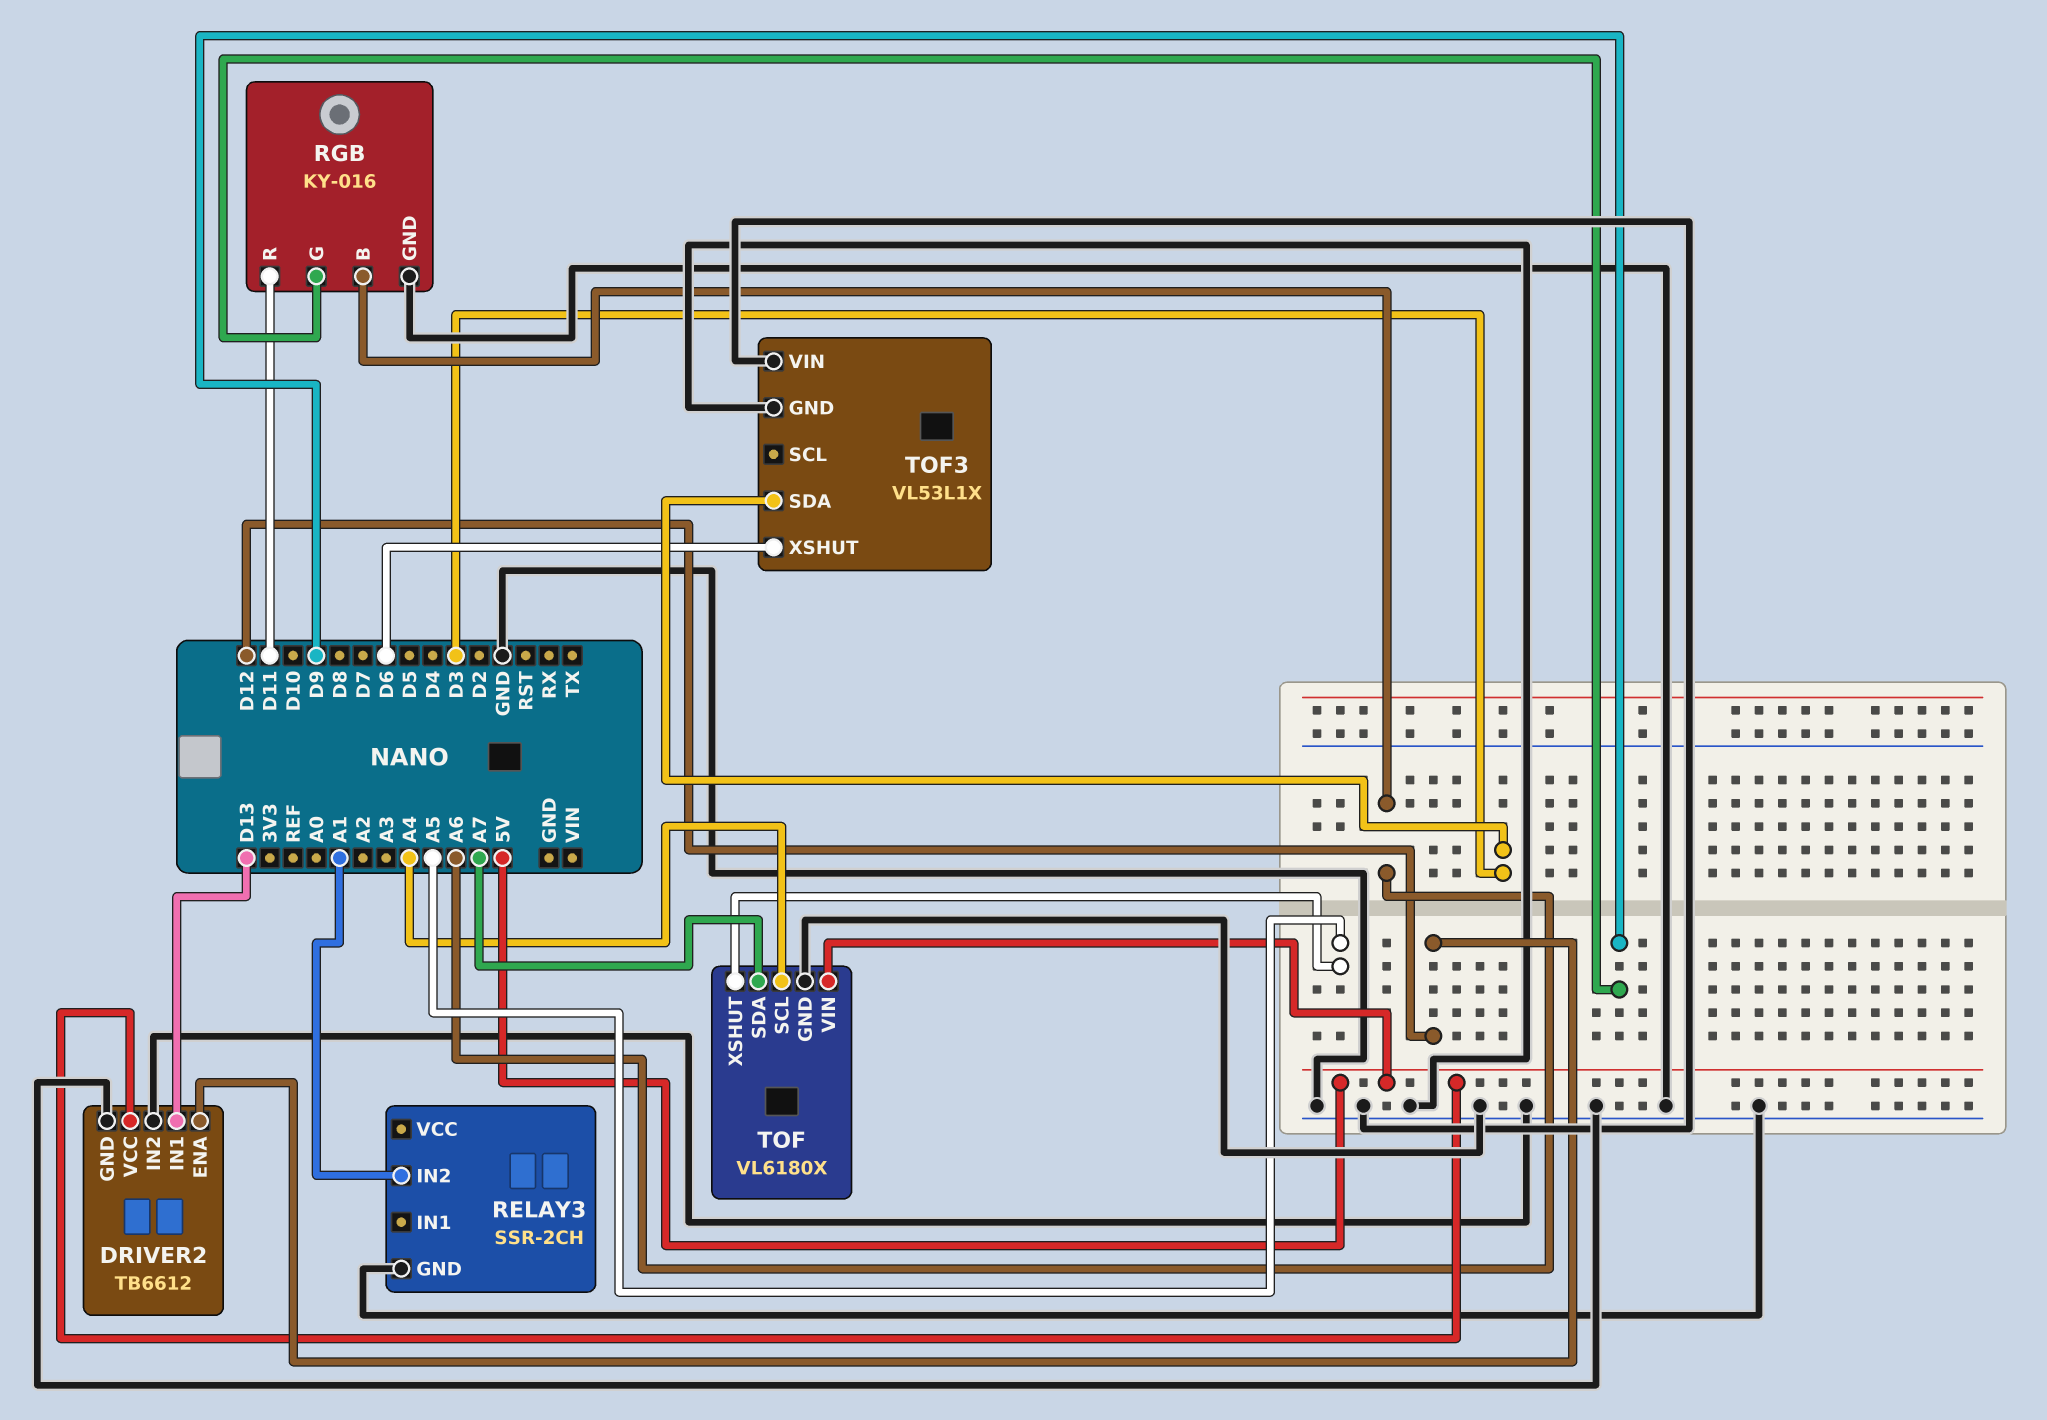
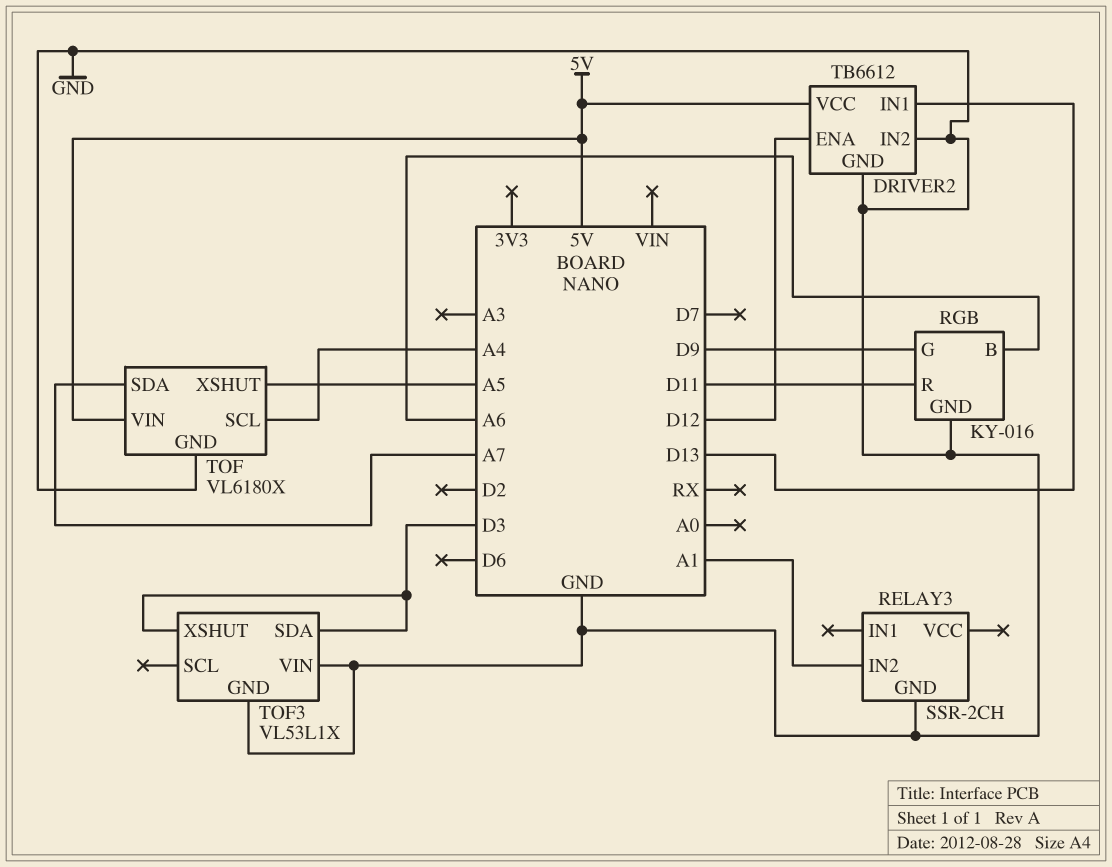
TOF3 pin XSHUT: D6 -> D3

